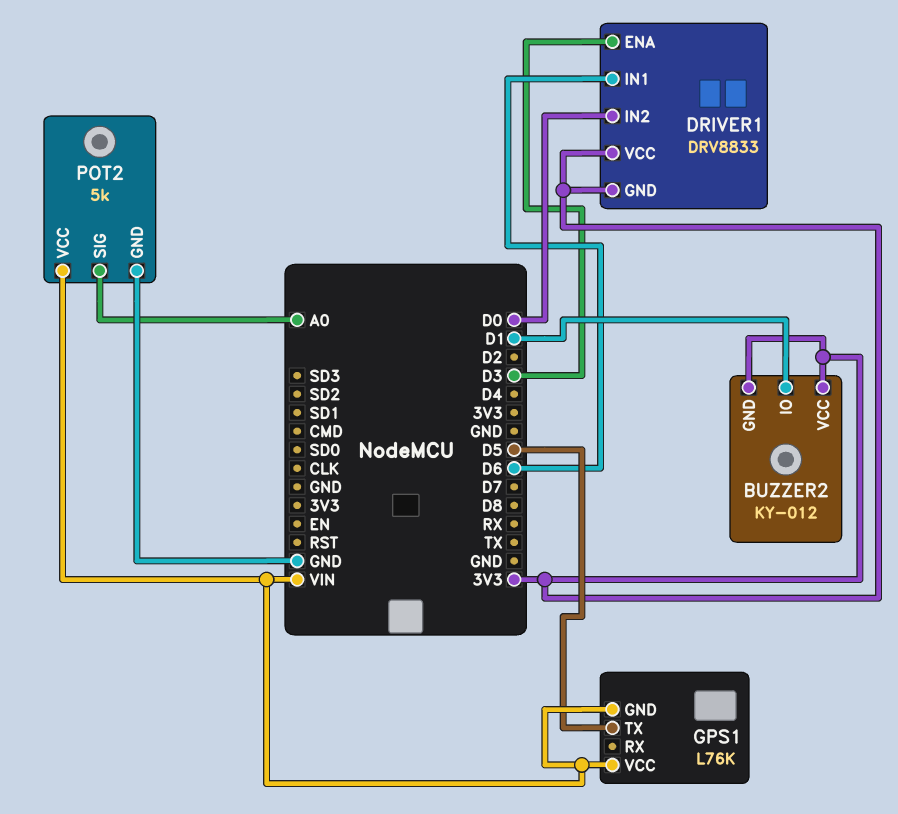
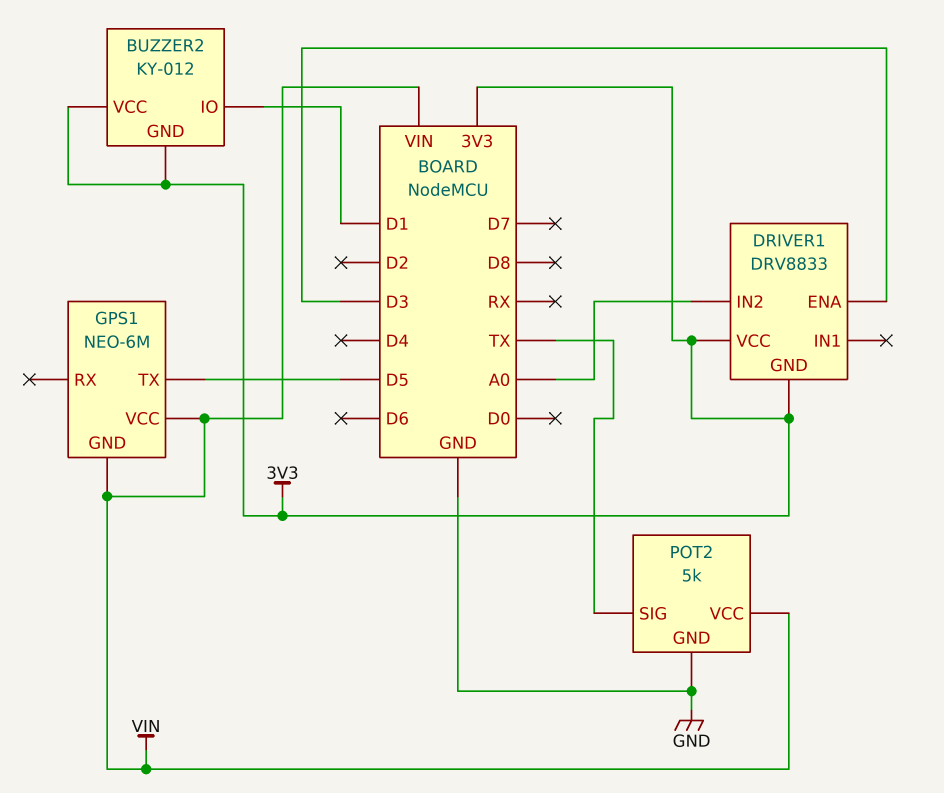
DRIVER1 pin IN1: D6 -> none
DRIVER1 pin IN2: D0 -> A0
GPS1: L76K -> NEO-6M
POT2 pin SIG: A0 -> TX

